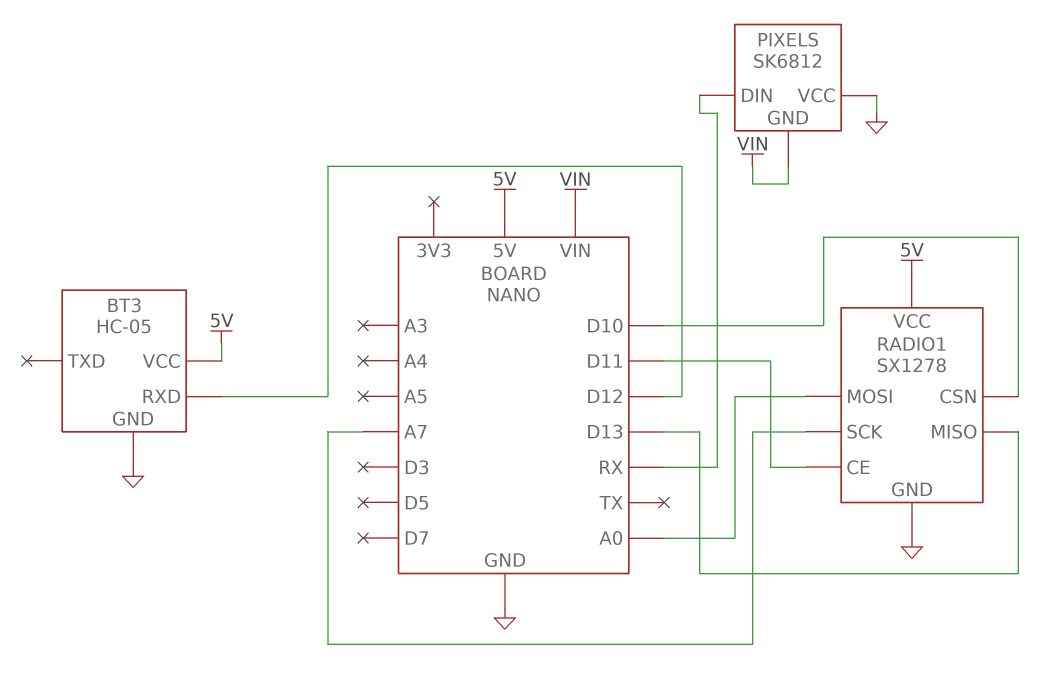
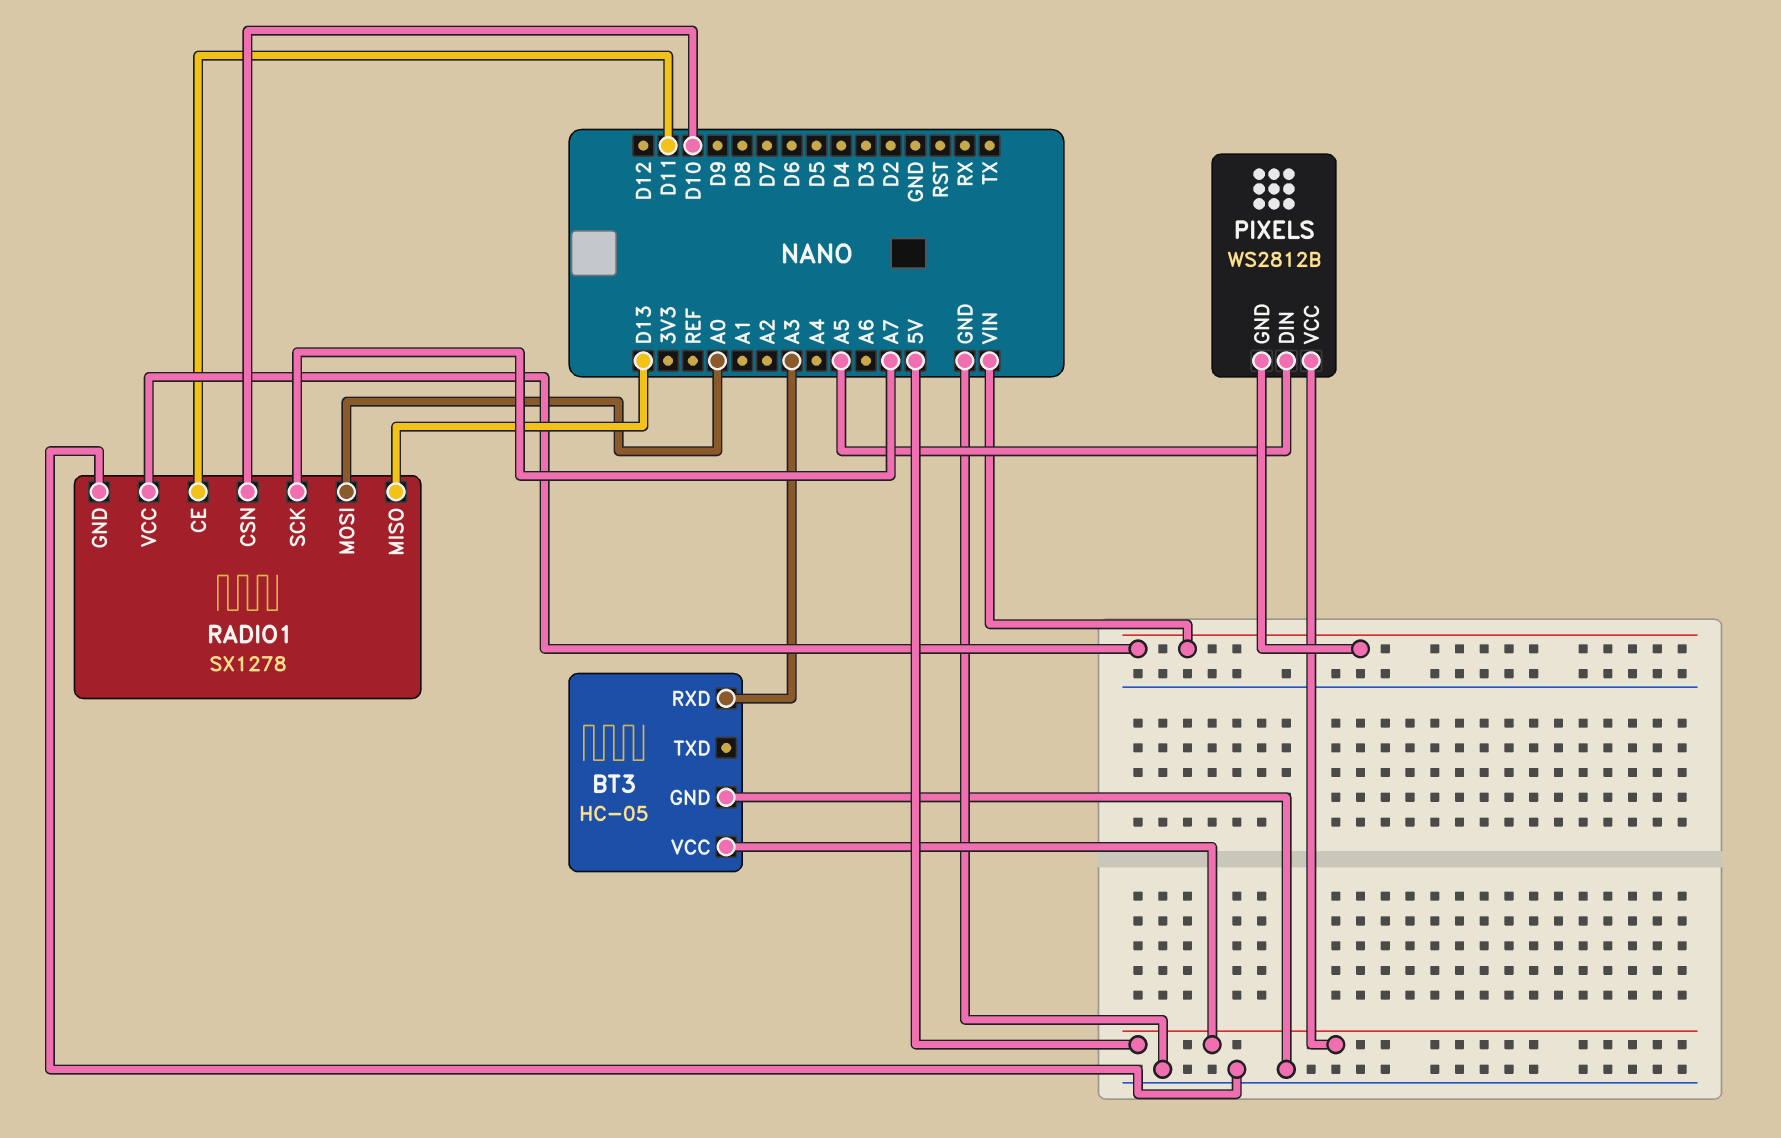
BT3 pin RXD: D12 -> A3
PIXELS: SK6812 -> WS2812B
PIXELS pin DIN: RX -> A5
PIXELS pin VCC: GND -> 5V
RADIO1 pin VCC: 5V -> VIN

